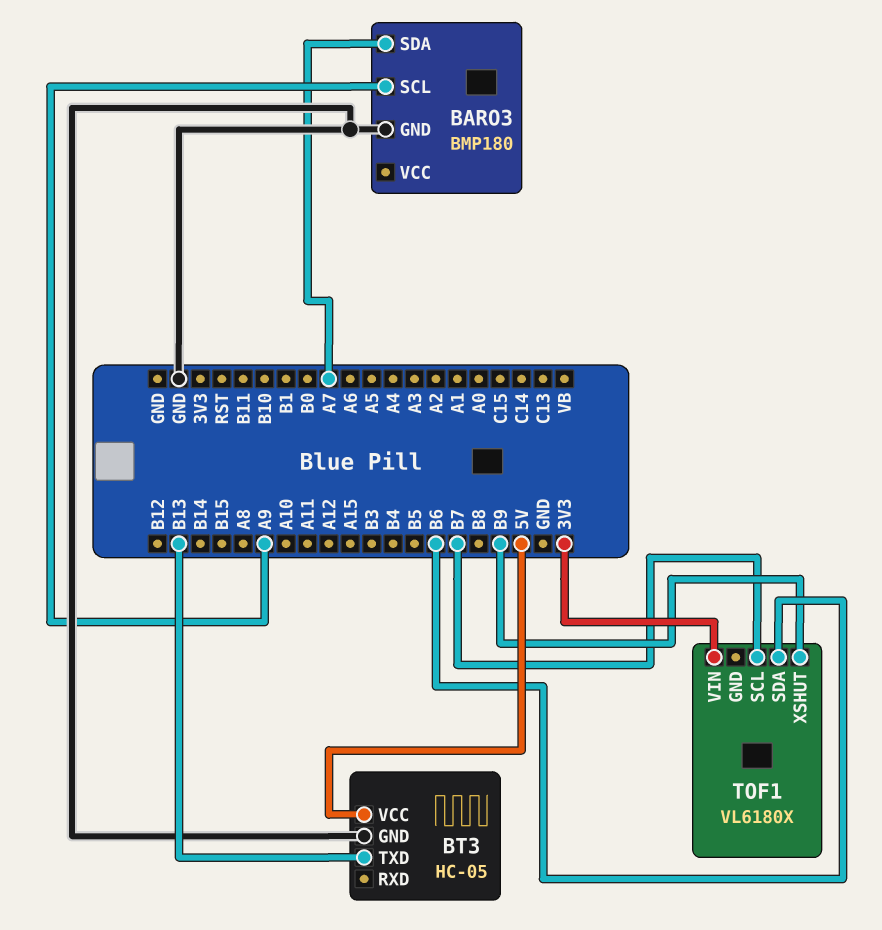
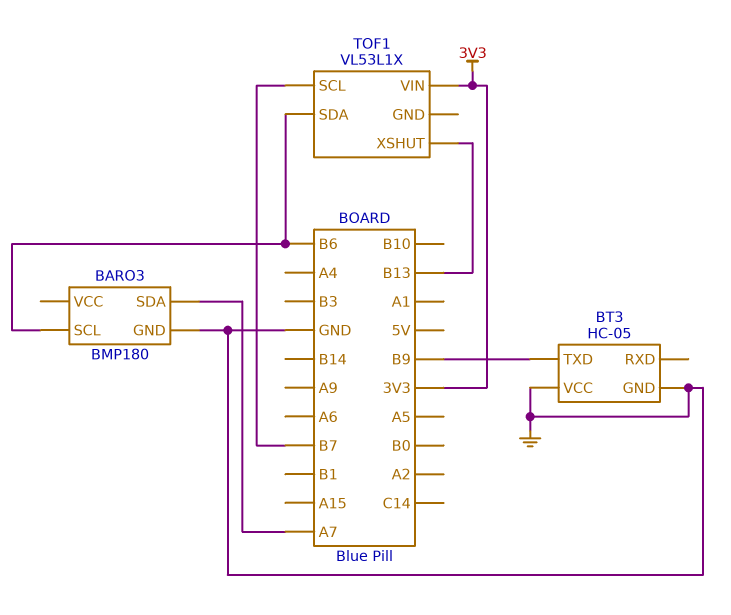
BARO3 pin SCL: A9 -> B6
BT3 pin TXD: B13 -> B9
BT3 pin VCC: 5V -> GND
TOF1: VL6180X -> VL53L1X
TOF1 pin XSHUT: B9 -> B13

